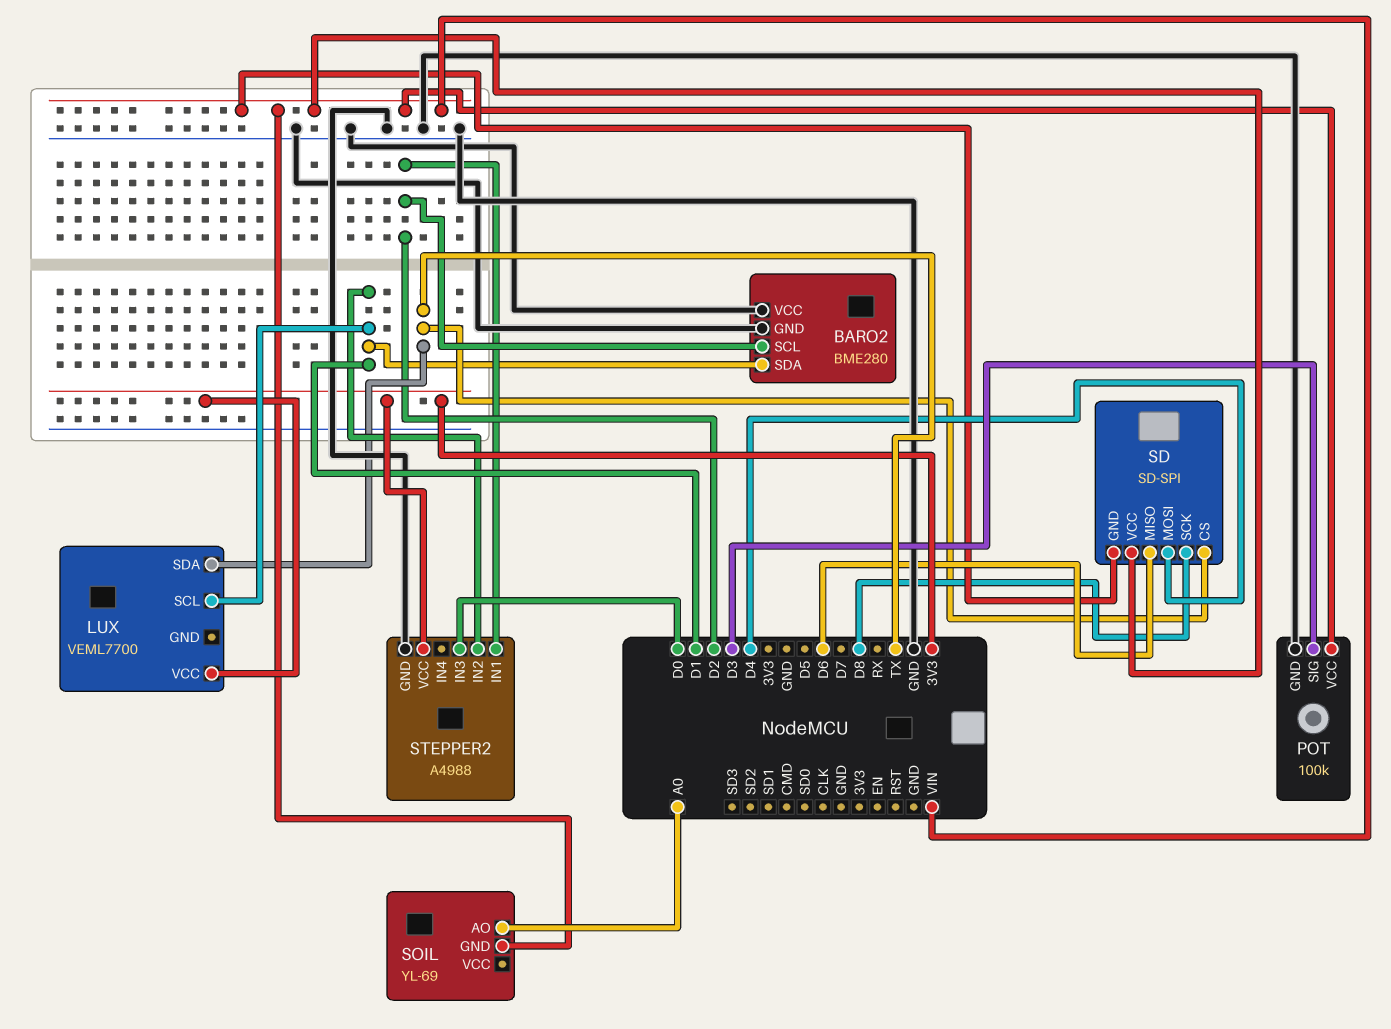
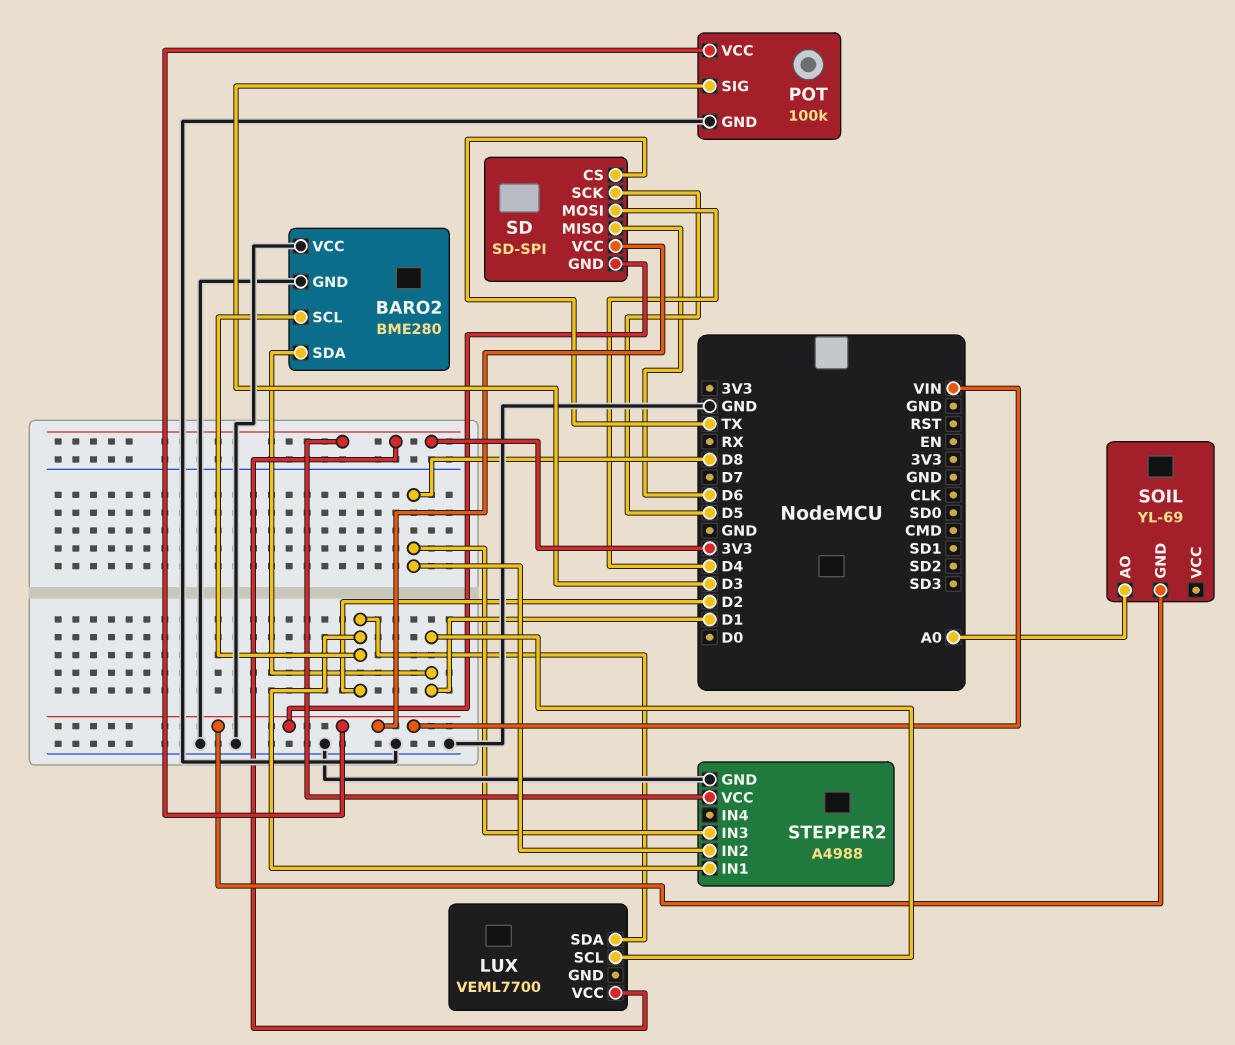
LUX pin SDA: TX -> D2
SD pin SCK: D8 -> D5
STEPPER2 pin IN2: D1 -> D8
STEPPER2 pin IN3: D0 -> D8

